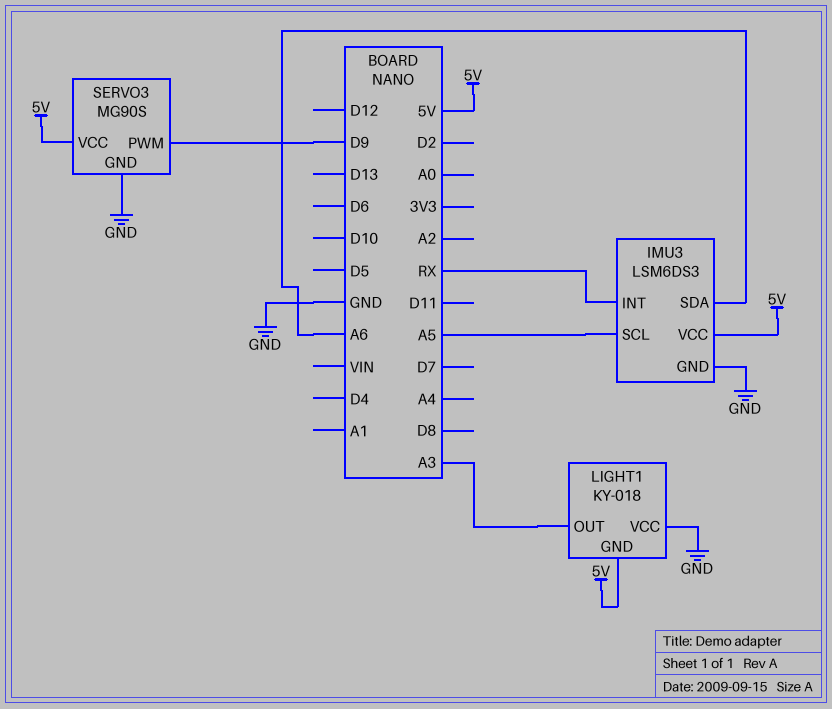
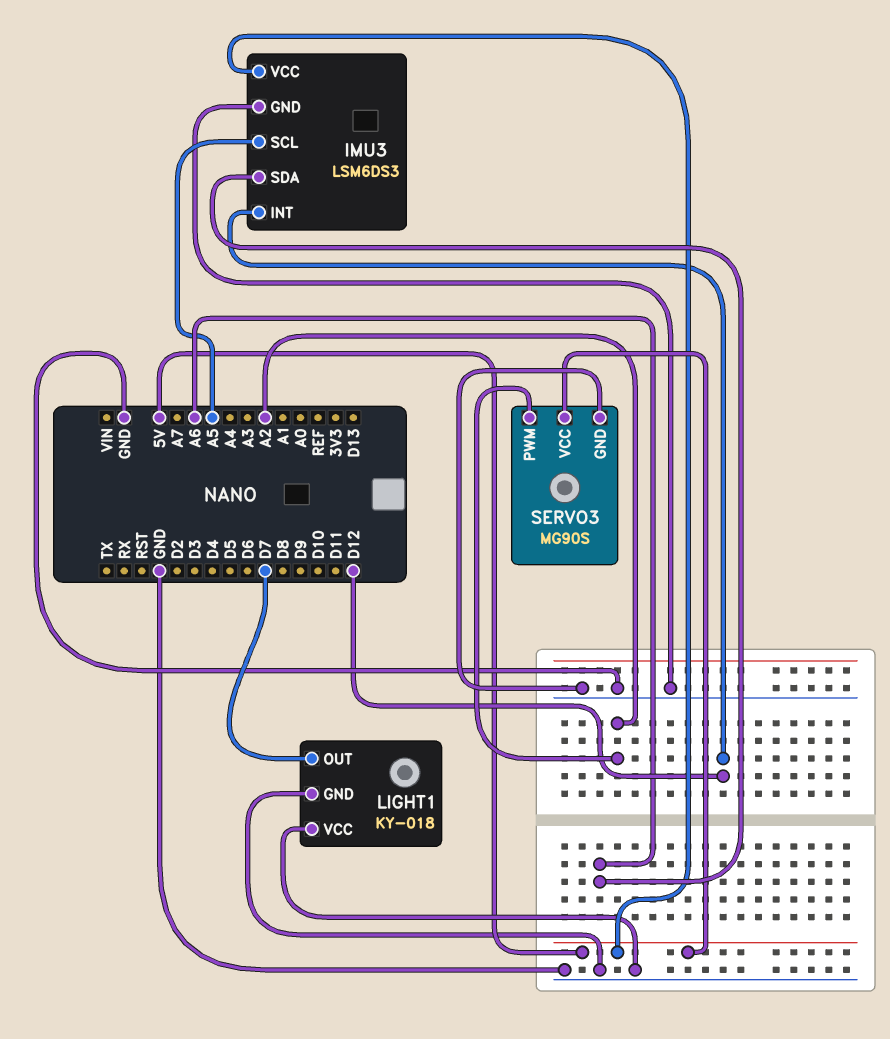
IMU3 pin INT: RX -> D12
LIGHT1 pin GND: 5V -> GND
LIGHT1 pin OUT: A3 -> D7
SERVO3 pin PWM: D9 -> A2

